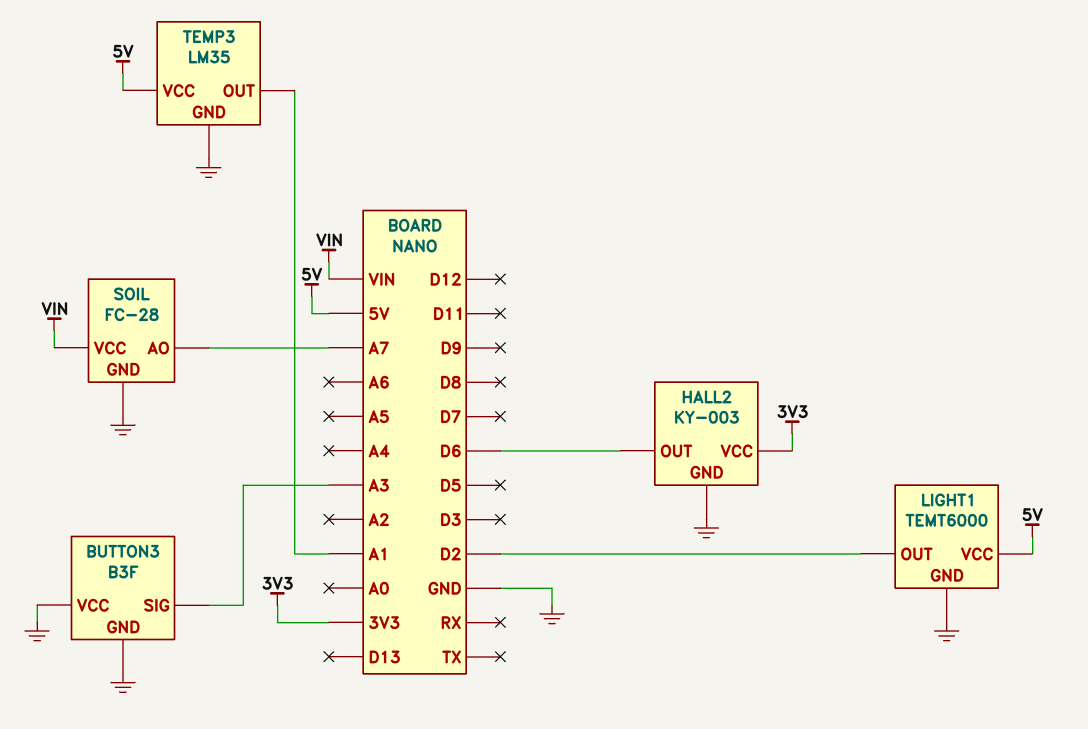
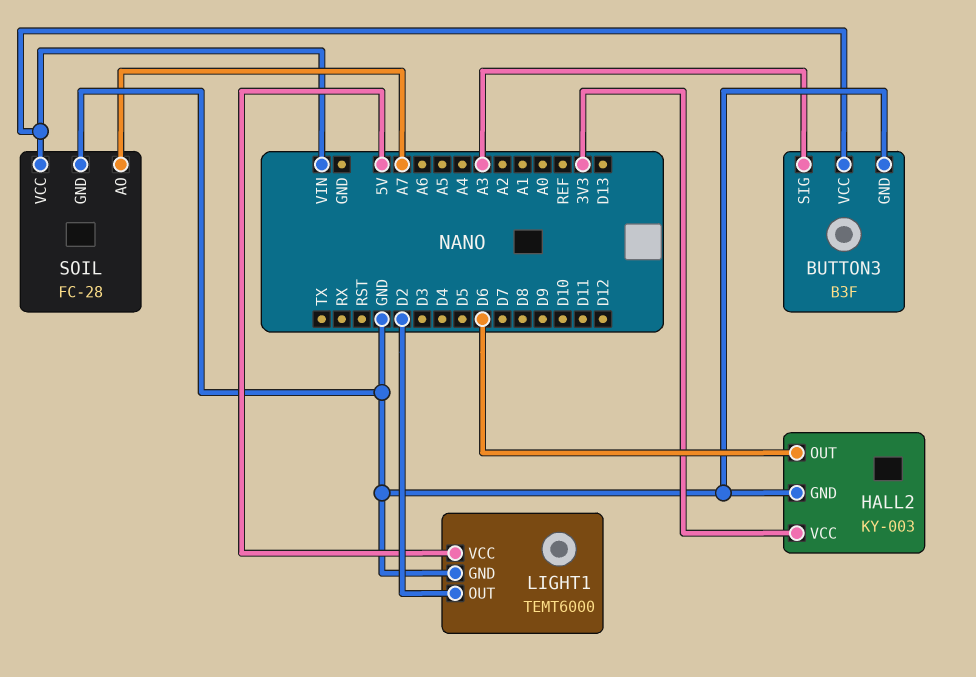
BUTTON3 pin VCC: GND -> VIN
TEMP3: LM35 -> none
TEMP3 pin GND: GND -> none
TEMP3 pin OUT: A1 -> none
TEMP3 pin VCC: 5V -> none

